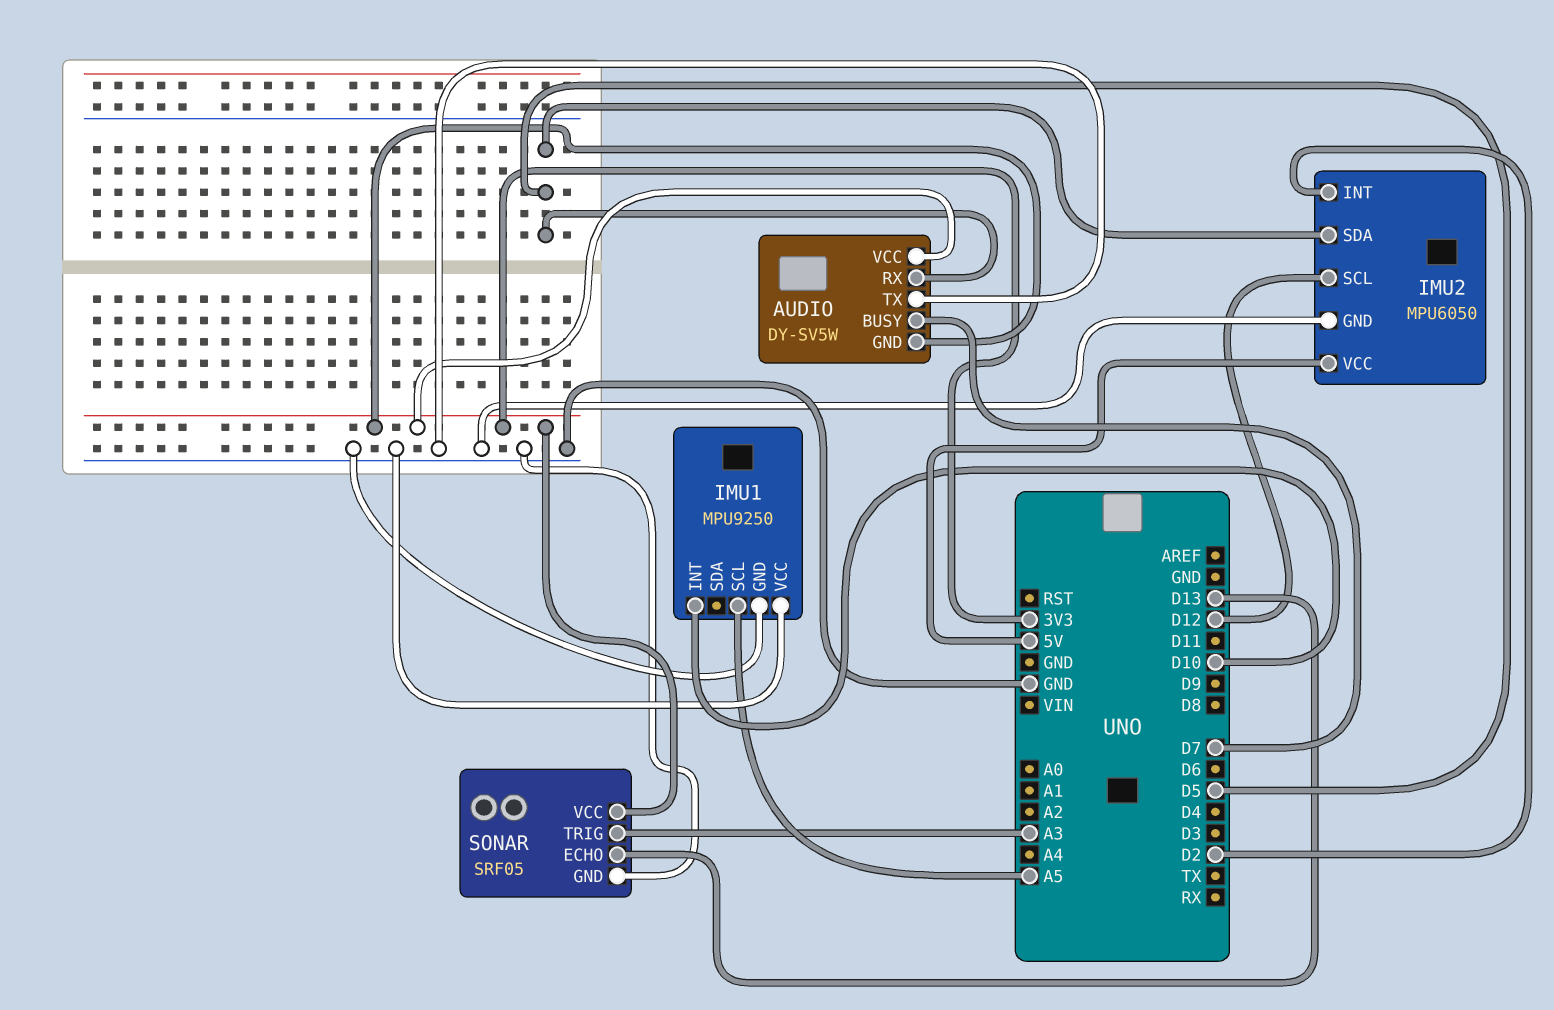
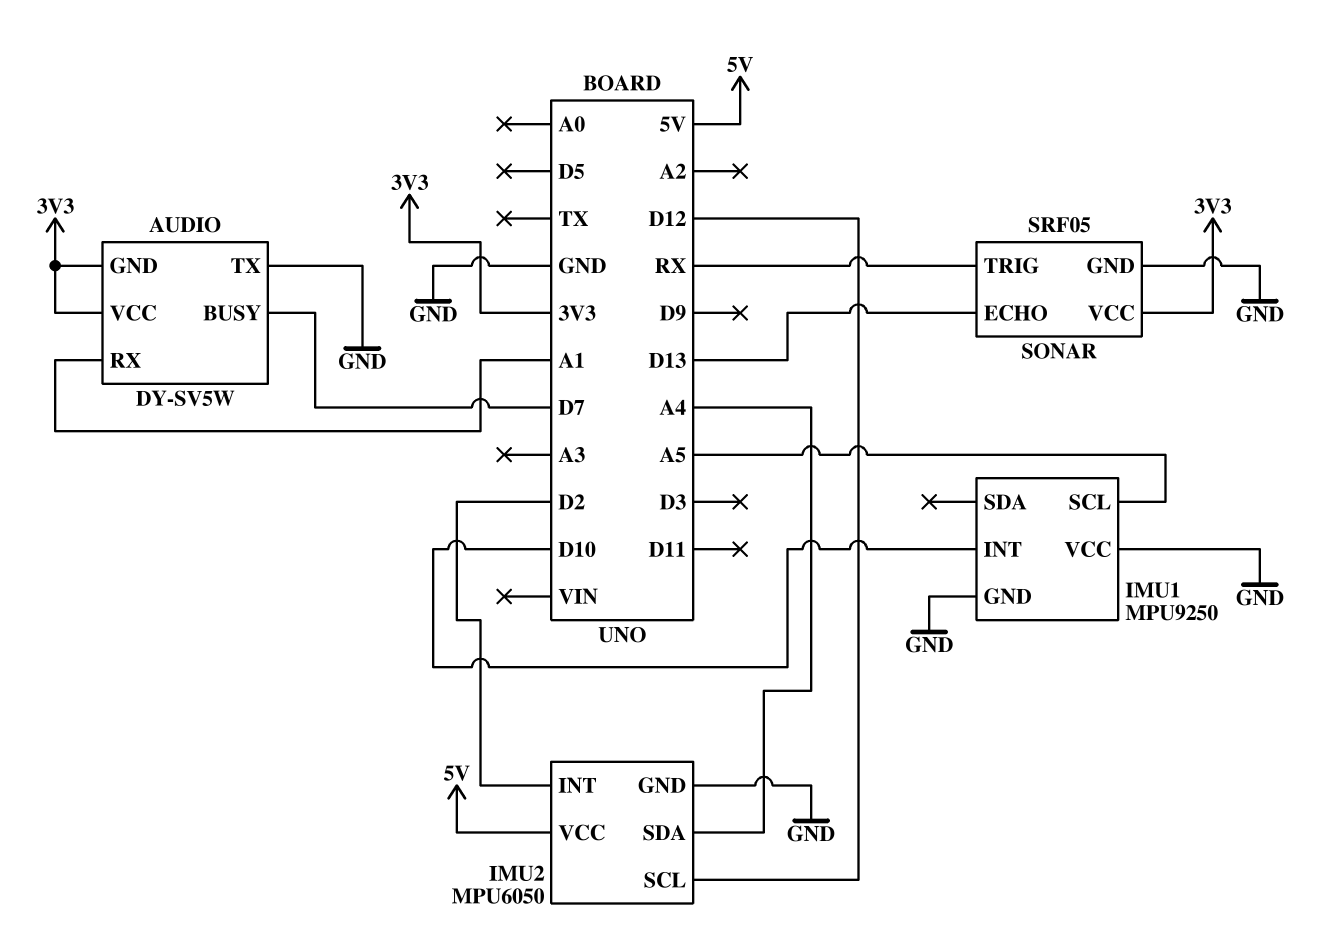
AUDIO pin RX: D5 -> A1
IMU2 pin SDA: D5 -> A4
SONAR pin TRIG: A3 -> RX

